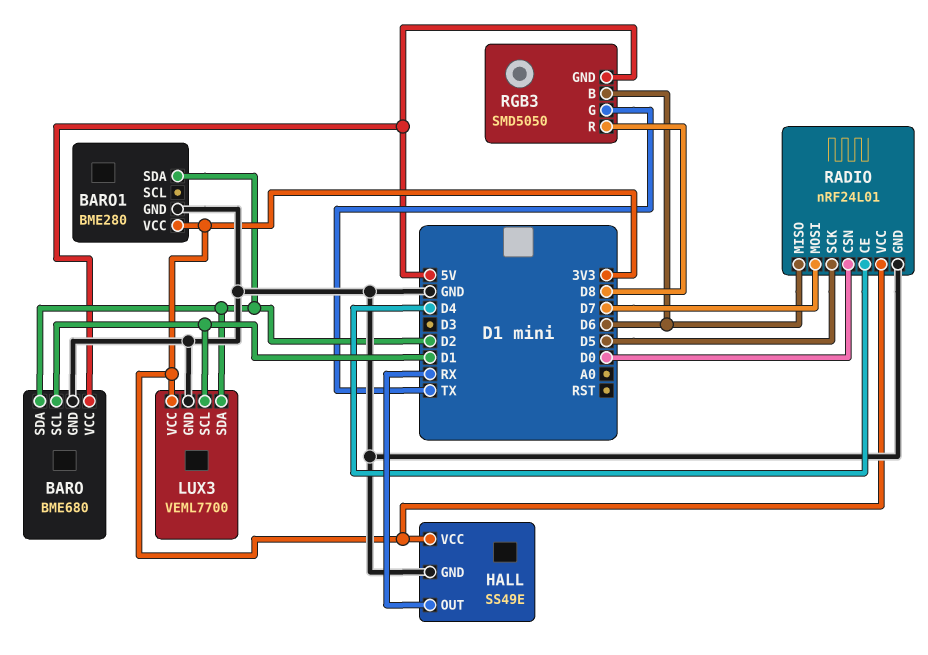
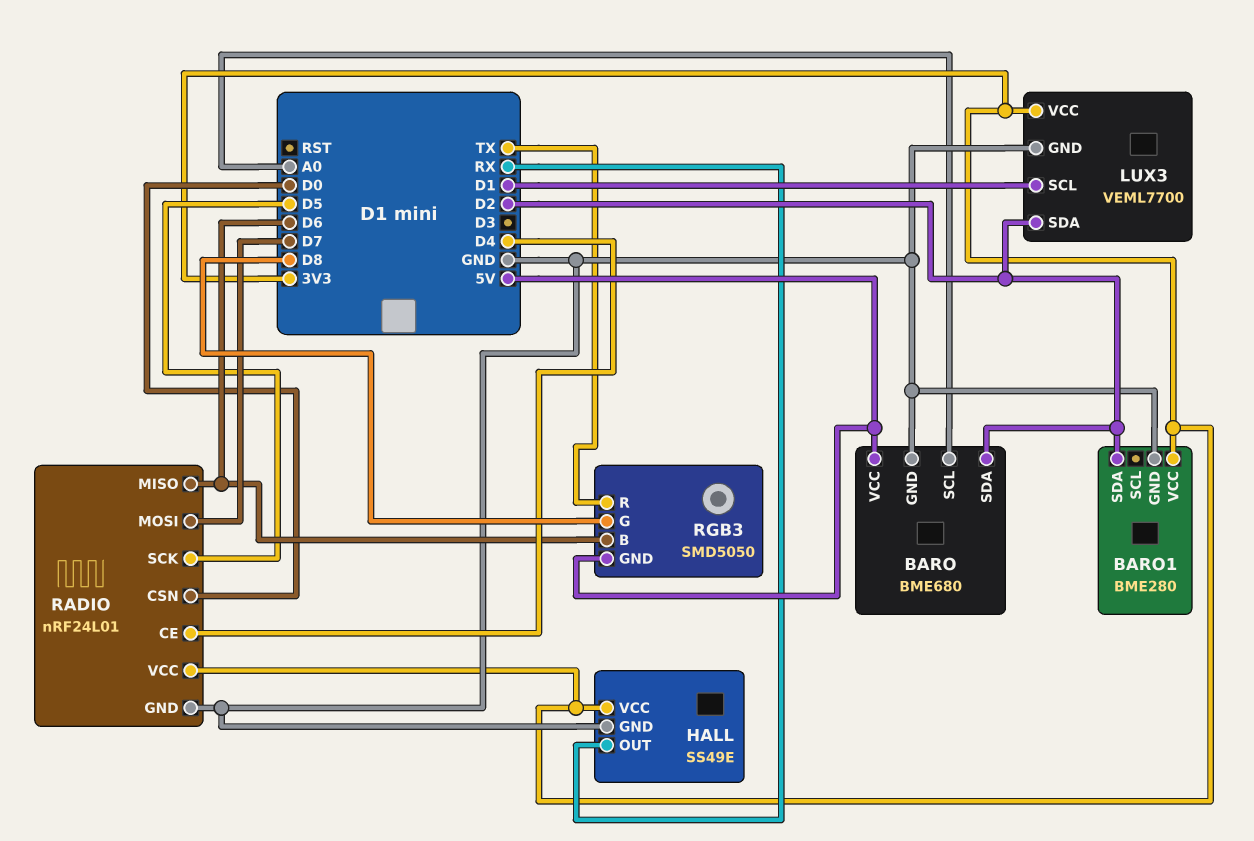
BARO pin SCL: D1 -> A0
RGB3 pin G: TX -> D8
RGB3 pin R: D8 -> TX

